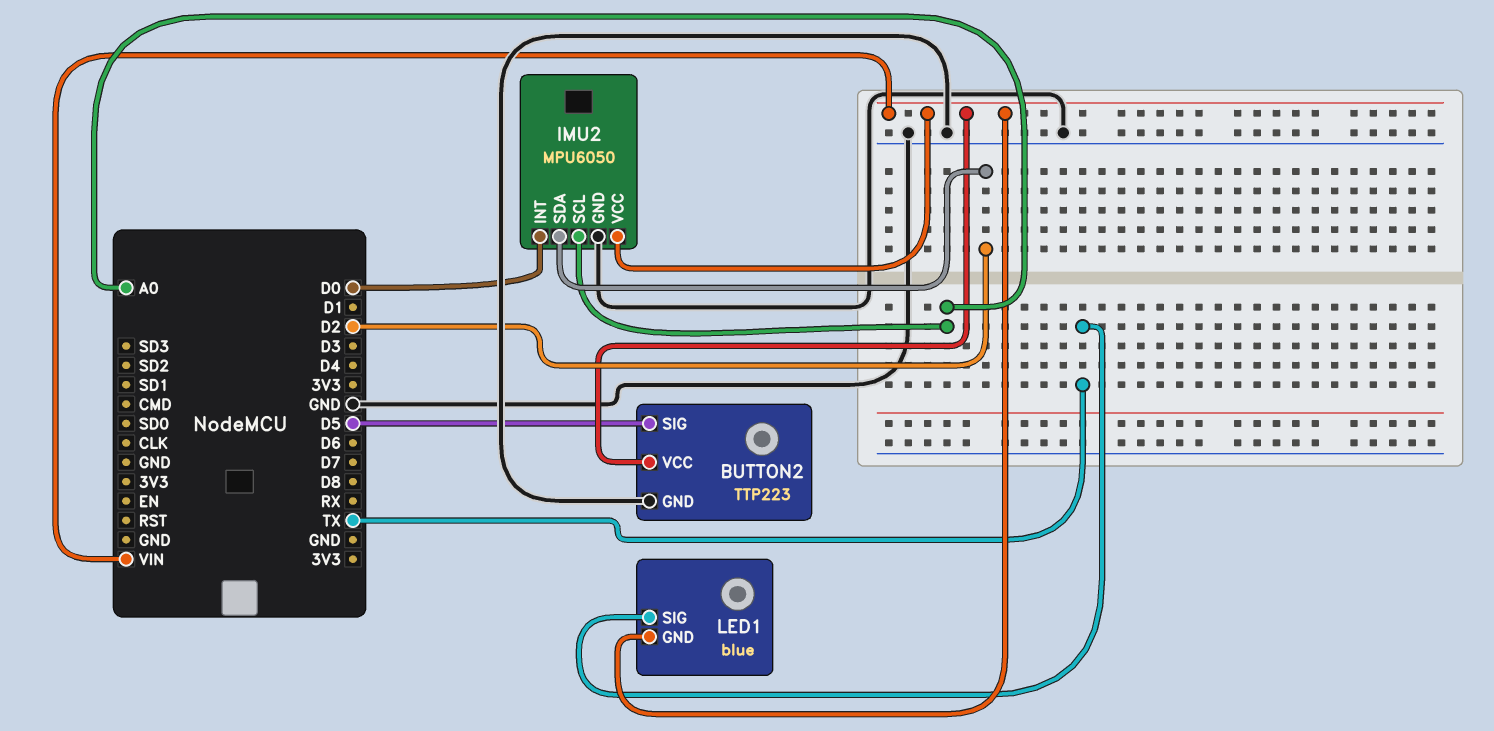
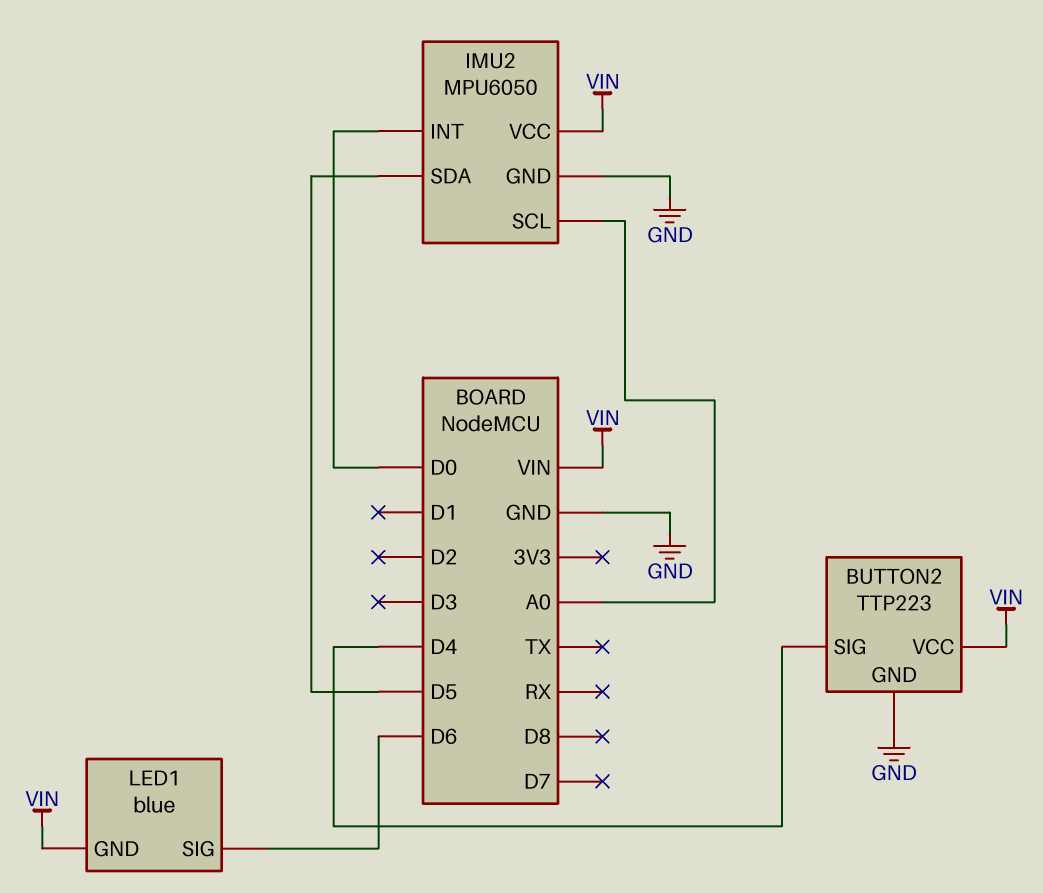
BUTTON2 pin SIG: D5 -> D4
IMU2 pin SDA: D2 -> D5
LED1 pin SIG: TX -> D6

